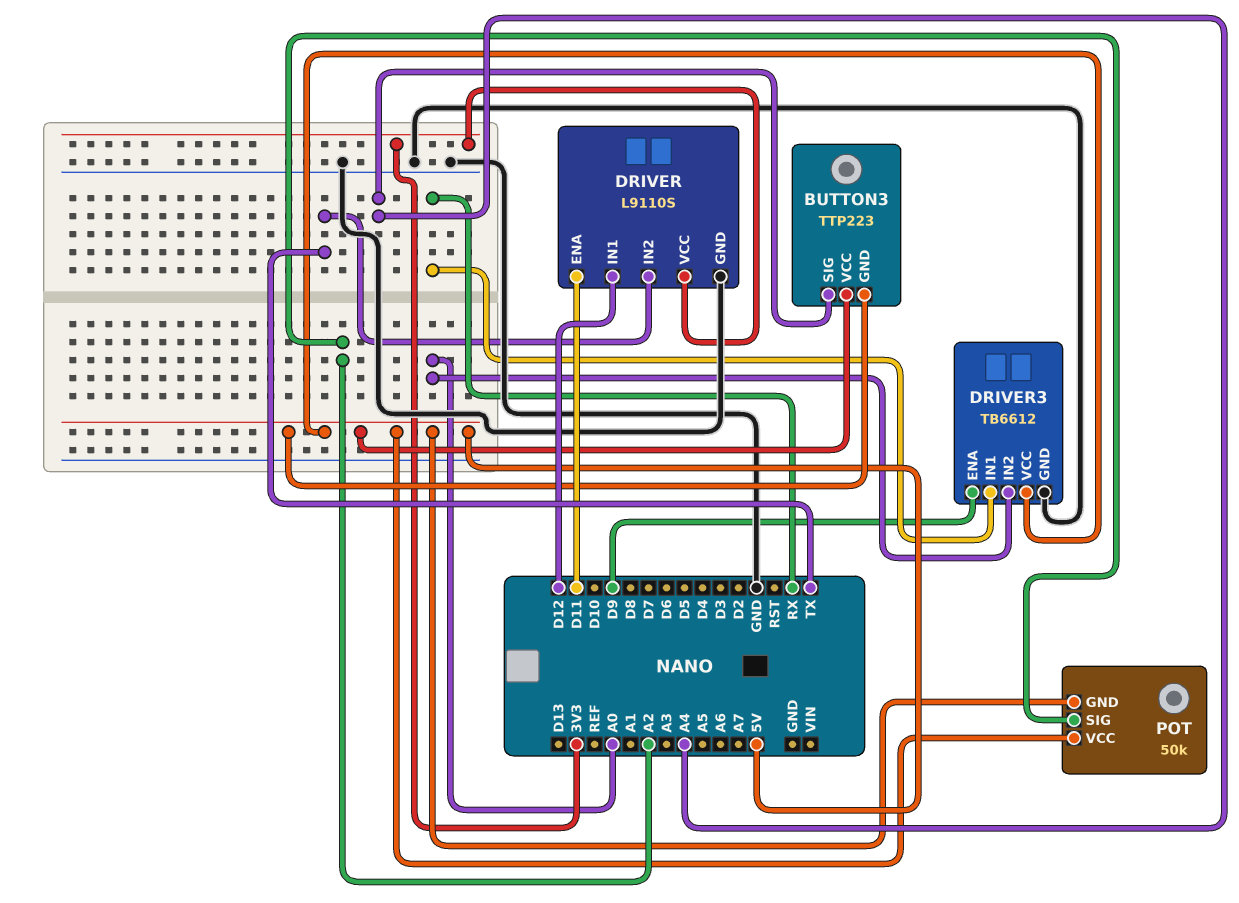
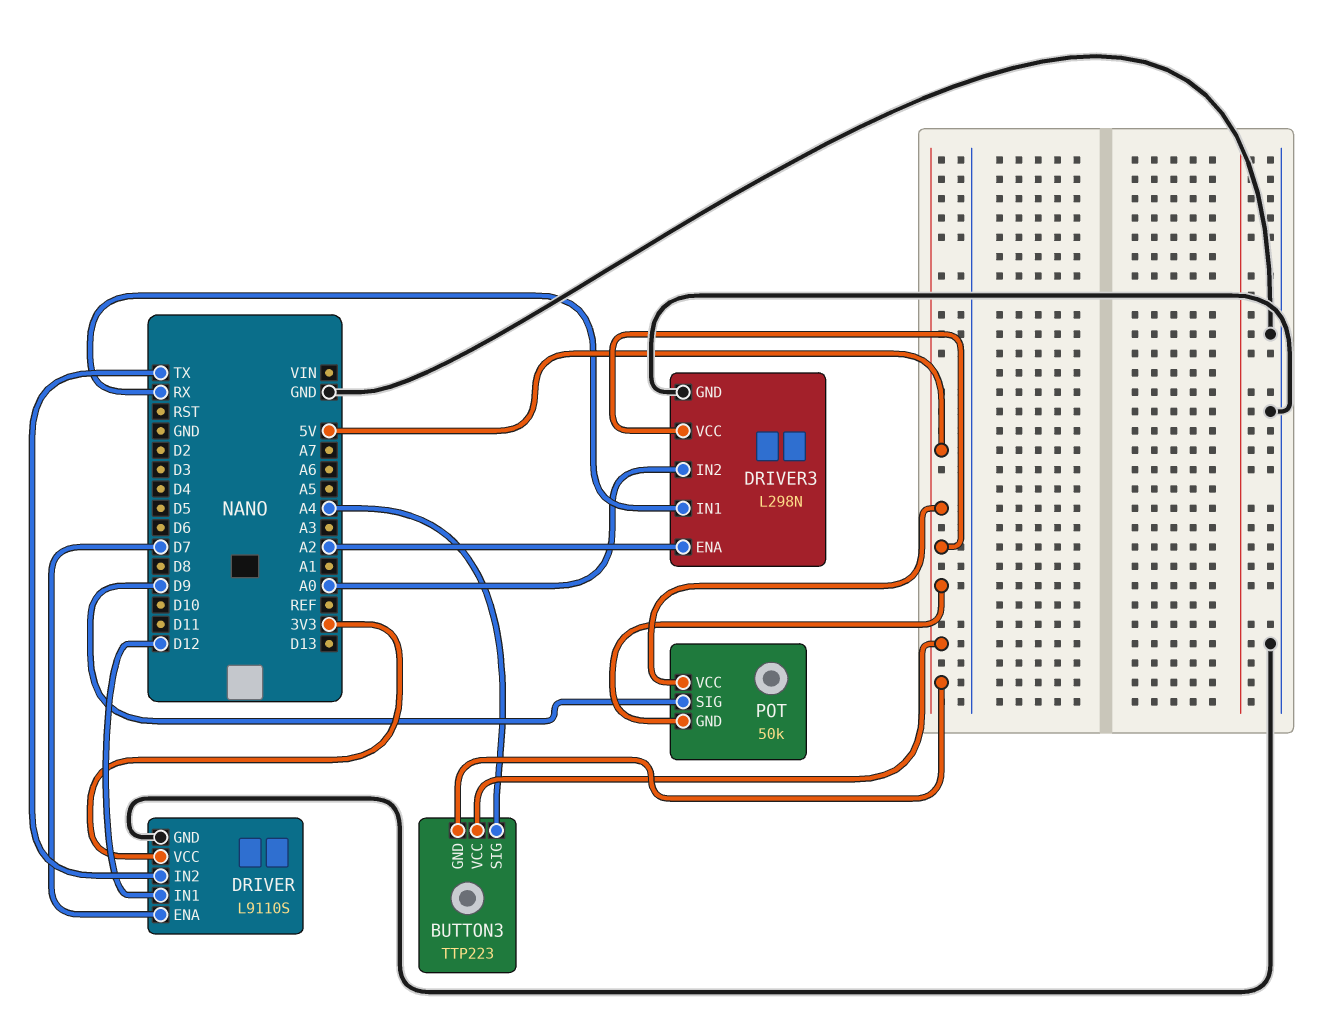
DRIVER pin ENA: D11 -> D7
DRIVER3: TB6612 -> L298N
DRIVER3 pin ENA: D9 -> A2
POT pin SIG: A2 -> D9

